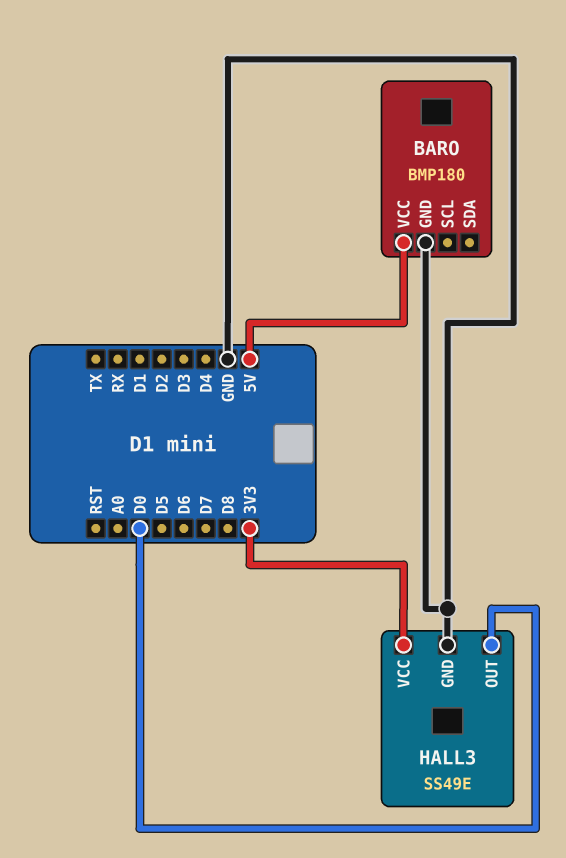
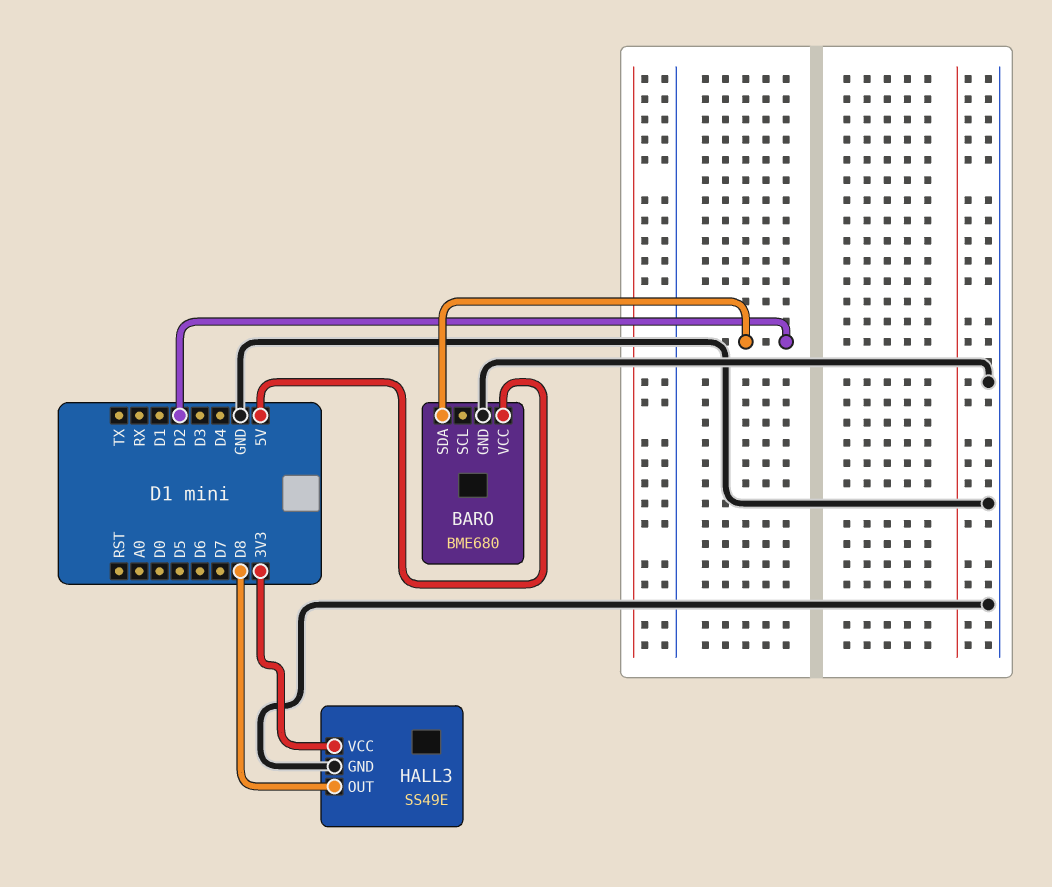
BARO: BMP180 -> BME680
BARO pin SDA: none -> D2
HALL3 pin OUT: D0 -> D8

